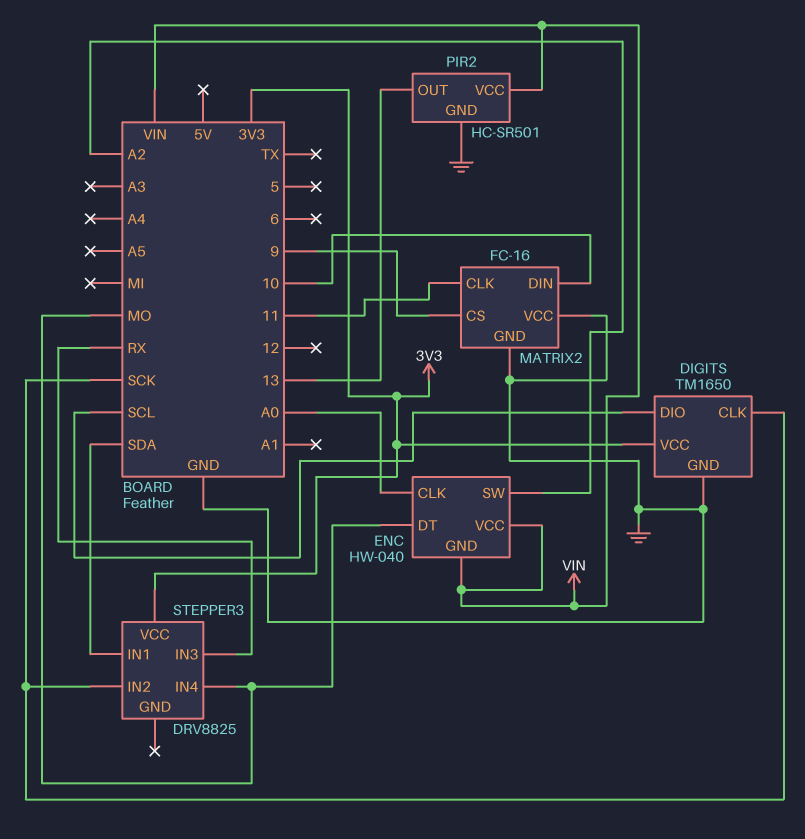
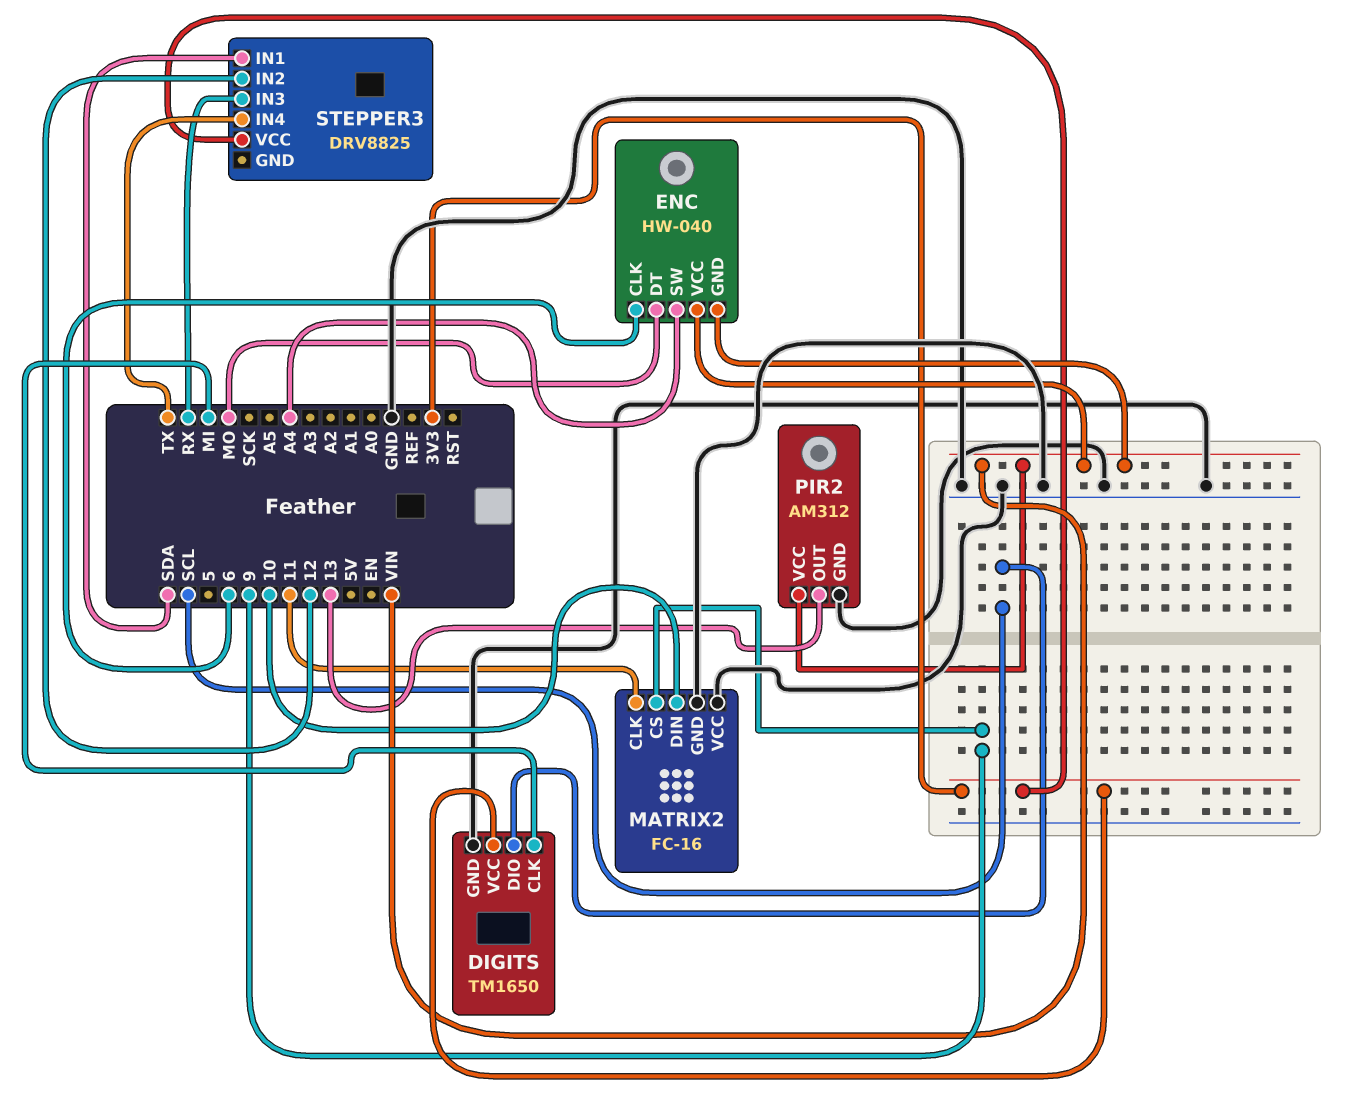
DIGITS pin CLK: SCK -> MI
ENC pin CLK: A0 -> 6
ENC pin SW: A2 -> A4
PIR2: HC-SR501 -> AM312
STEPPER3 pin IN2: SCK -> 12
STEPPER3 pin IN4: MO -> TX

